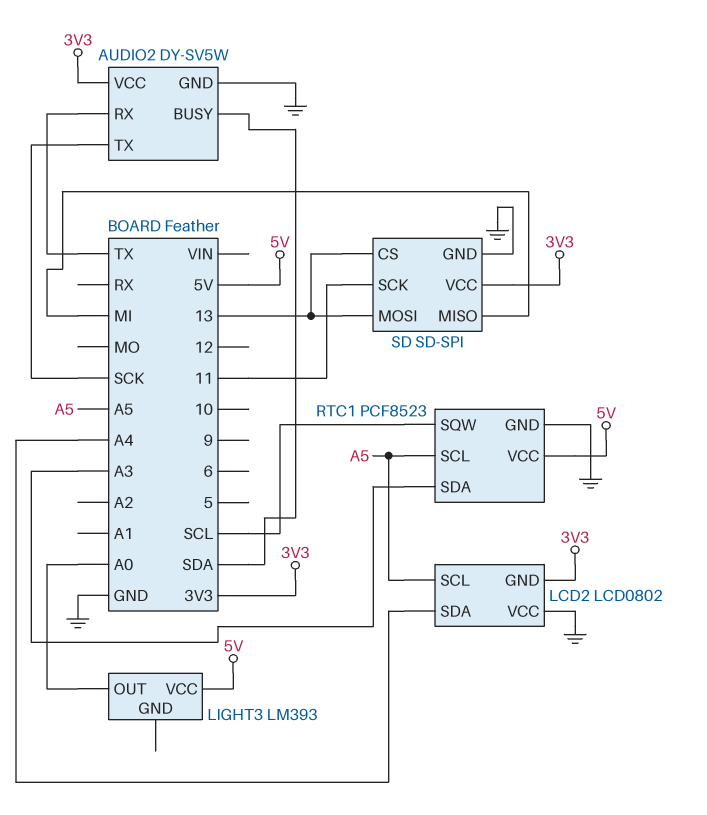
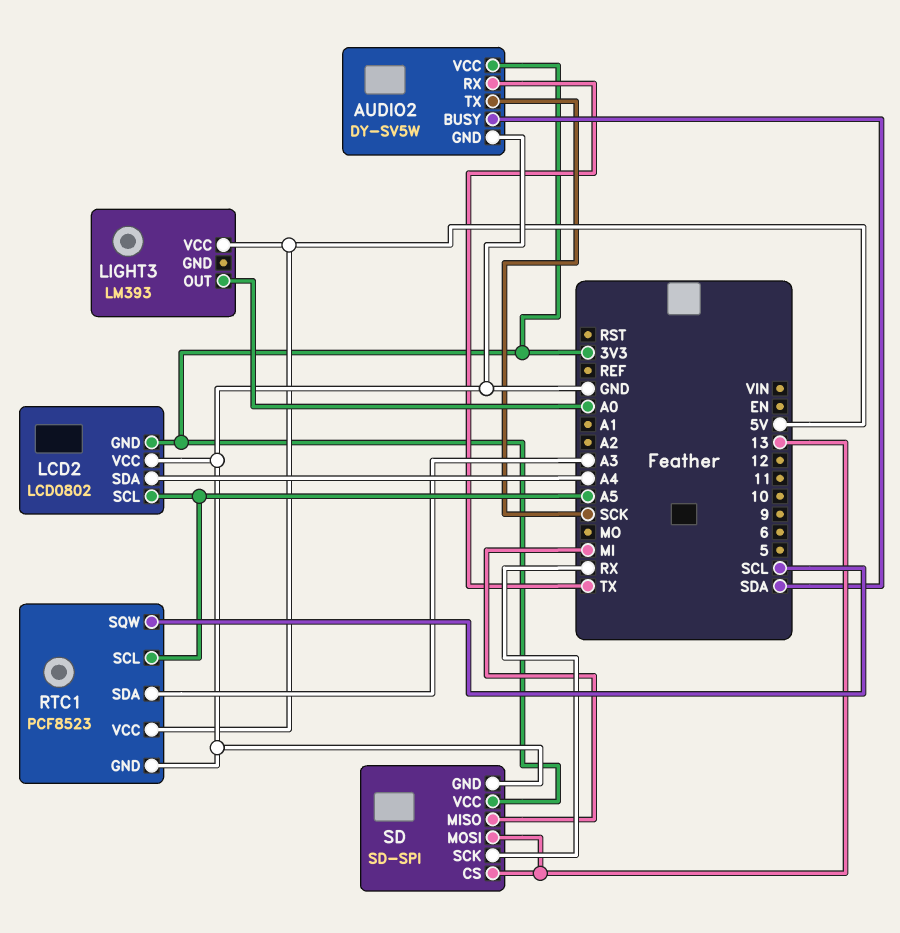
SD pin SCK: 11 -> RX

